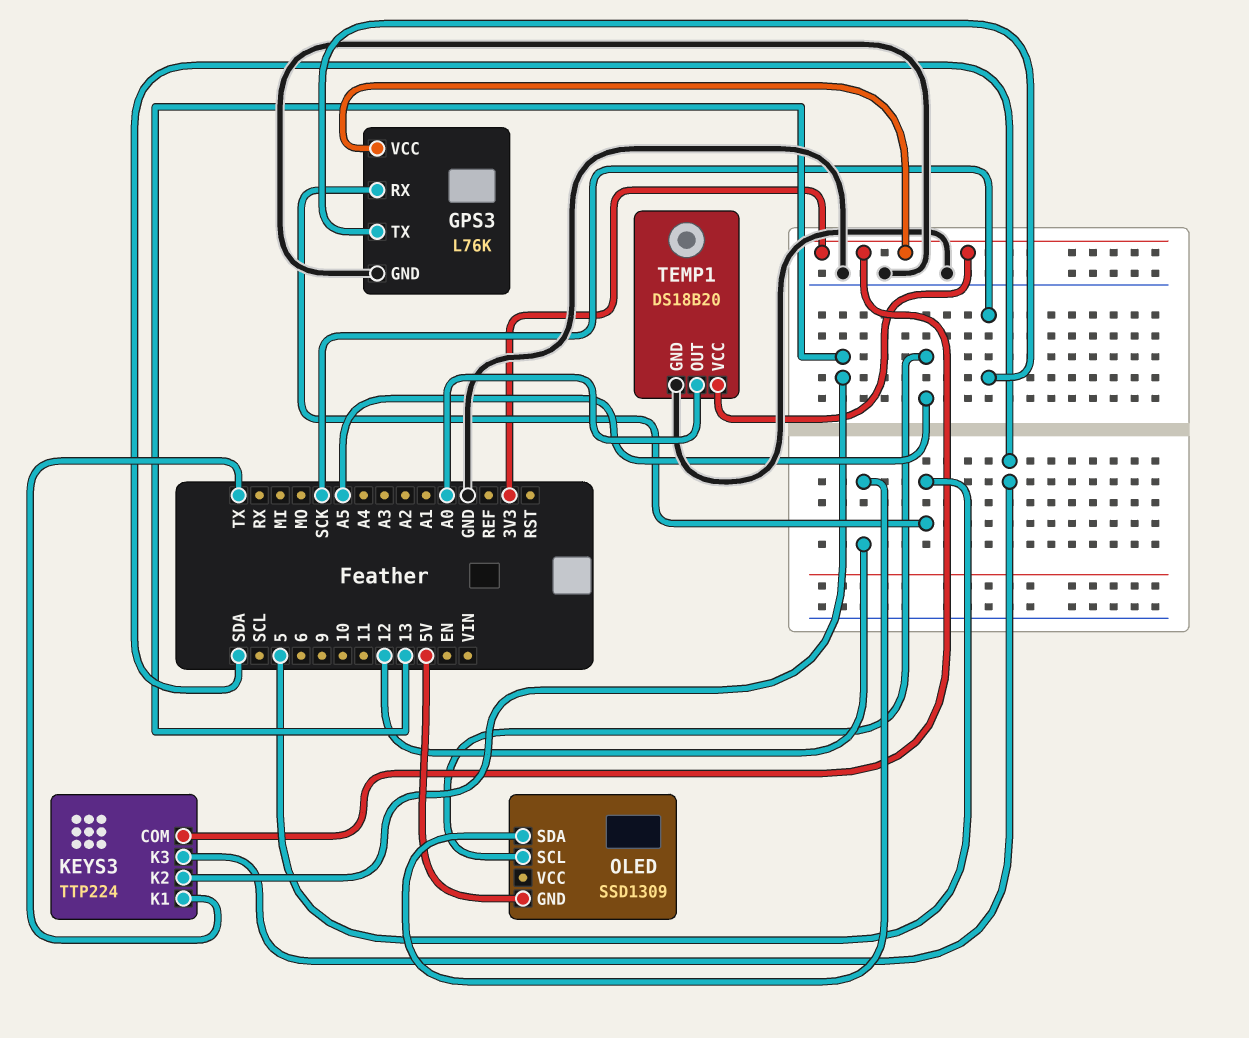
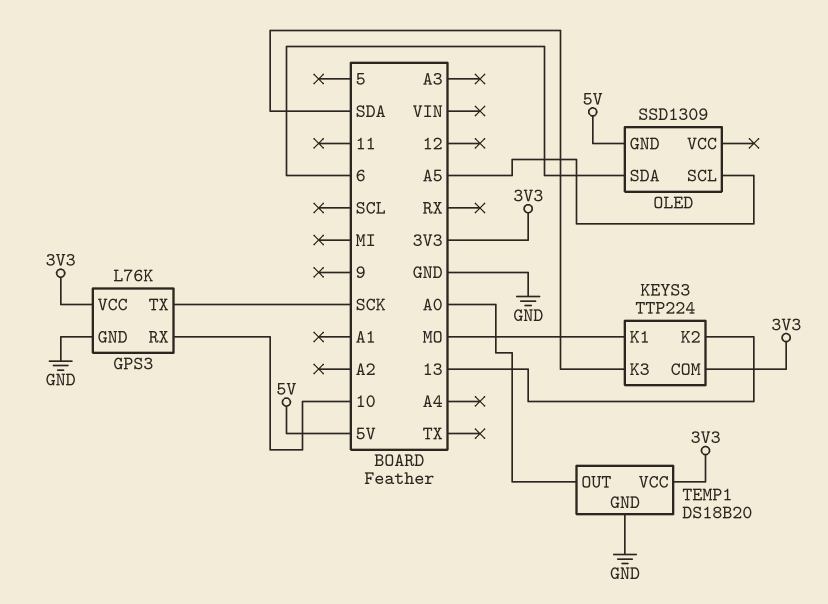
GPS3 pin RX: 5 -> 10
KEYS3 pin K1: TX -> MO
OLED pin SDA: 12 -> 6

